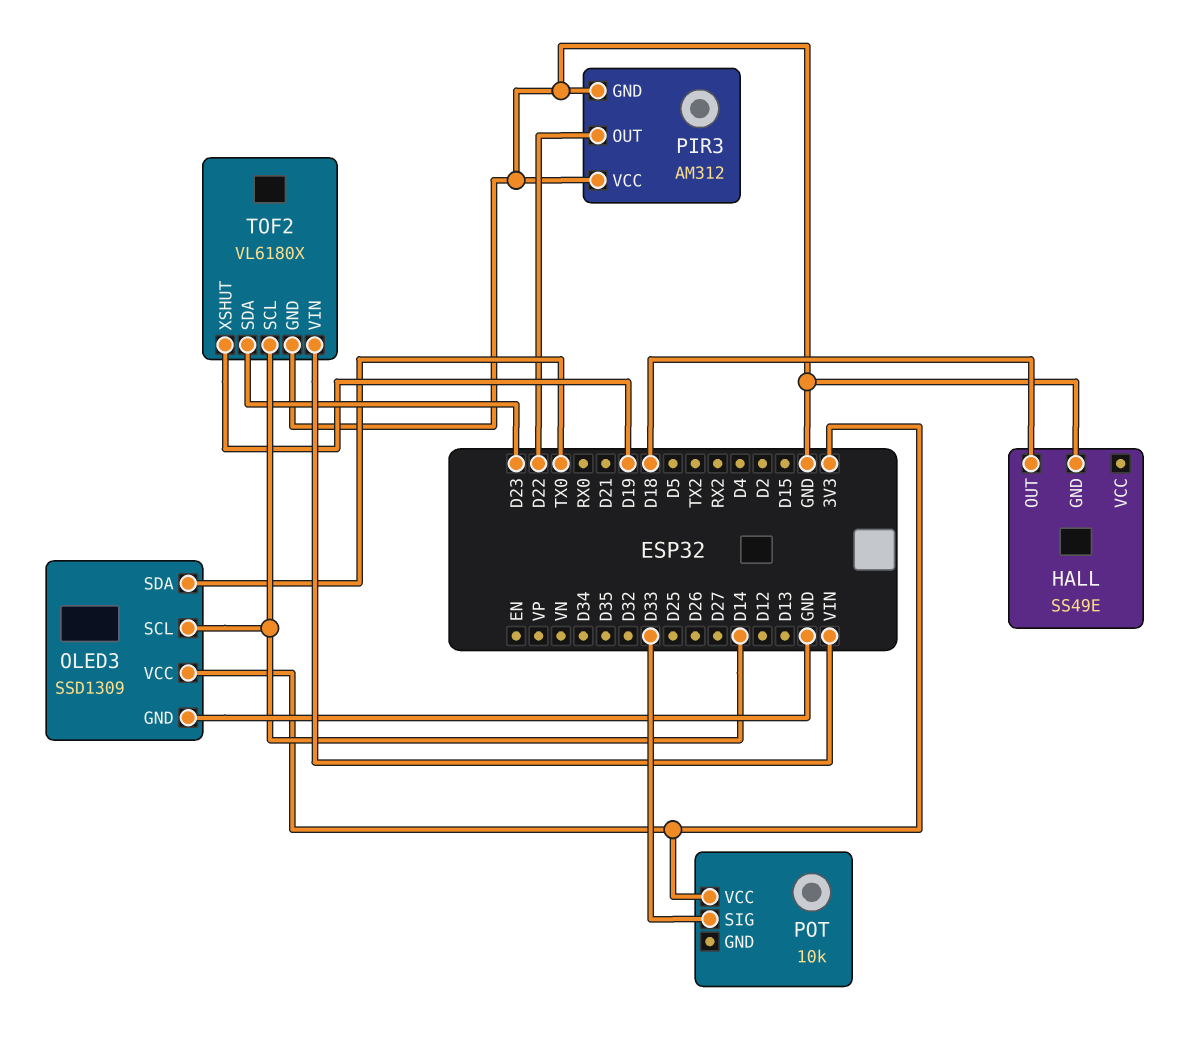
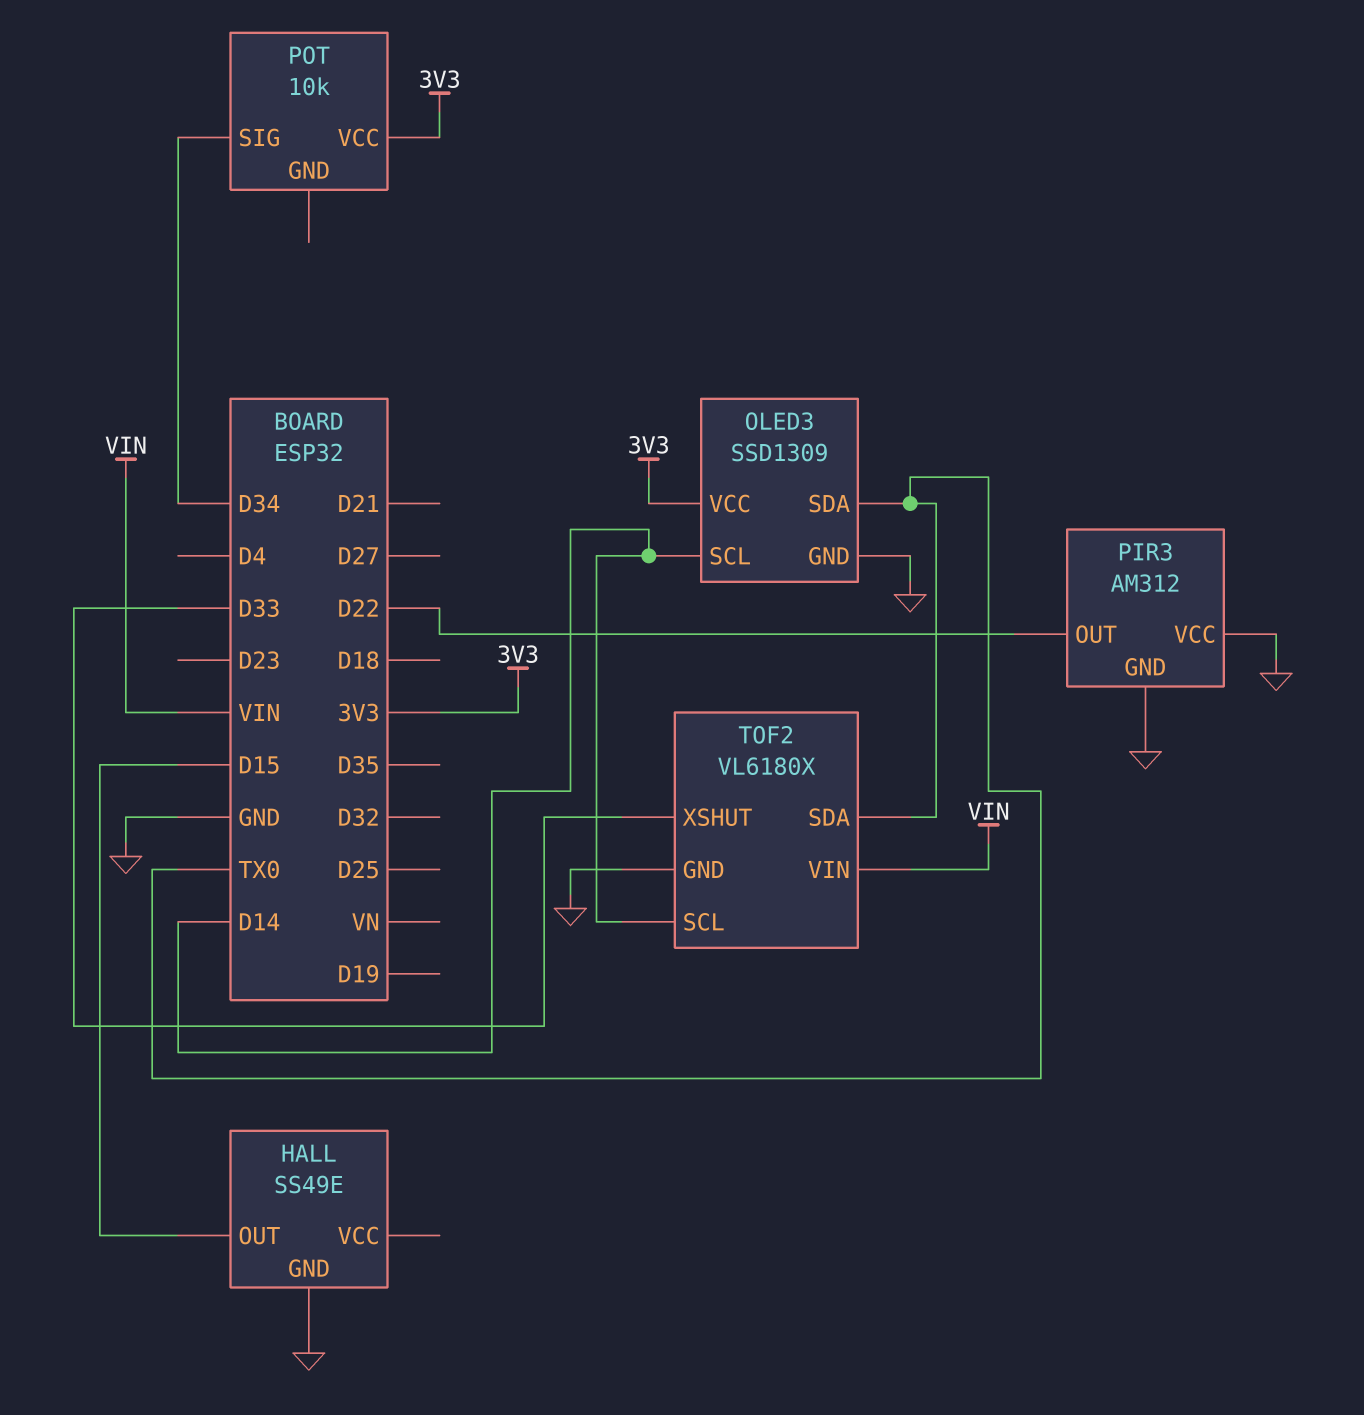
HALL pin OUT: D18 -> D15
POT pin SIG: D33 -> D34
TOF2 pin SDA: D23 -> TX0
TOF2 pin XSHUT: D19 -> D33

